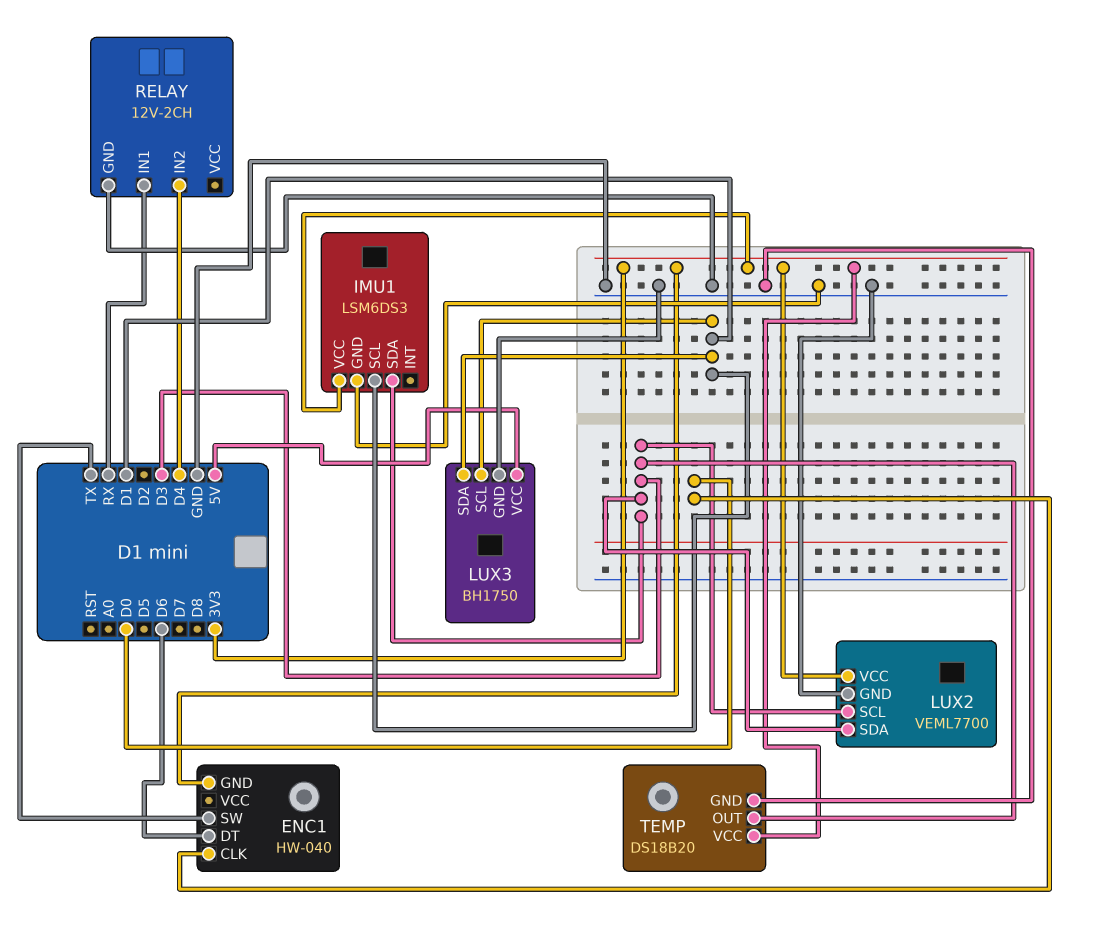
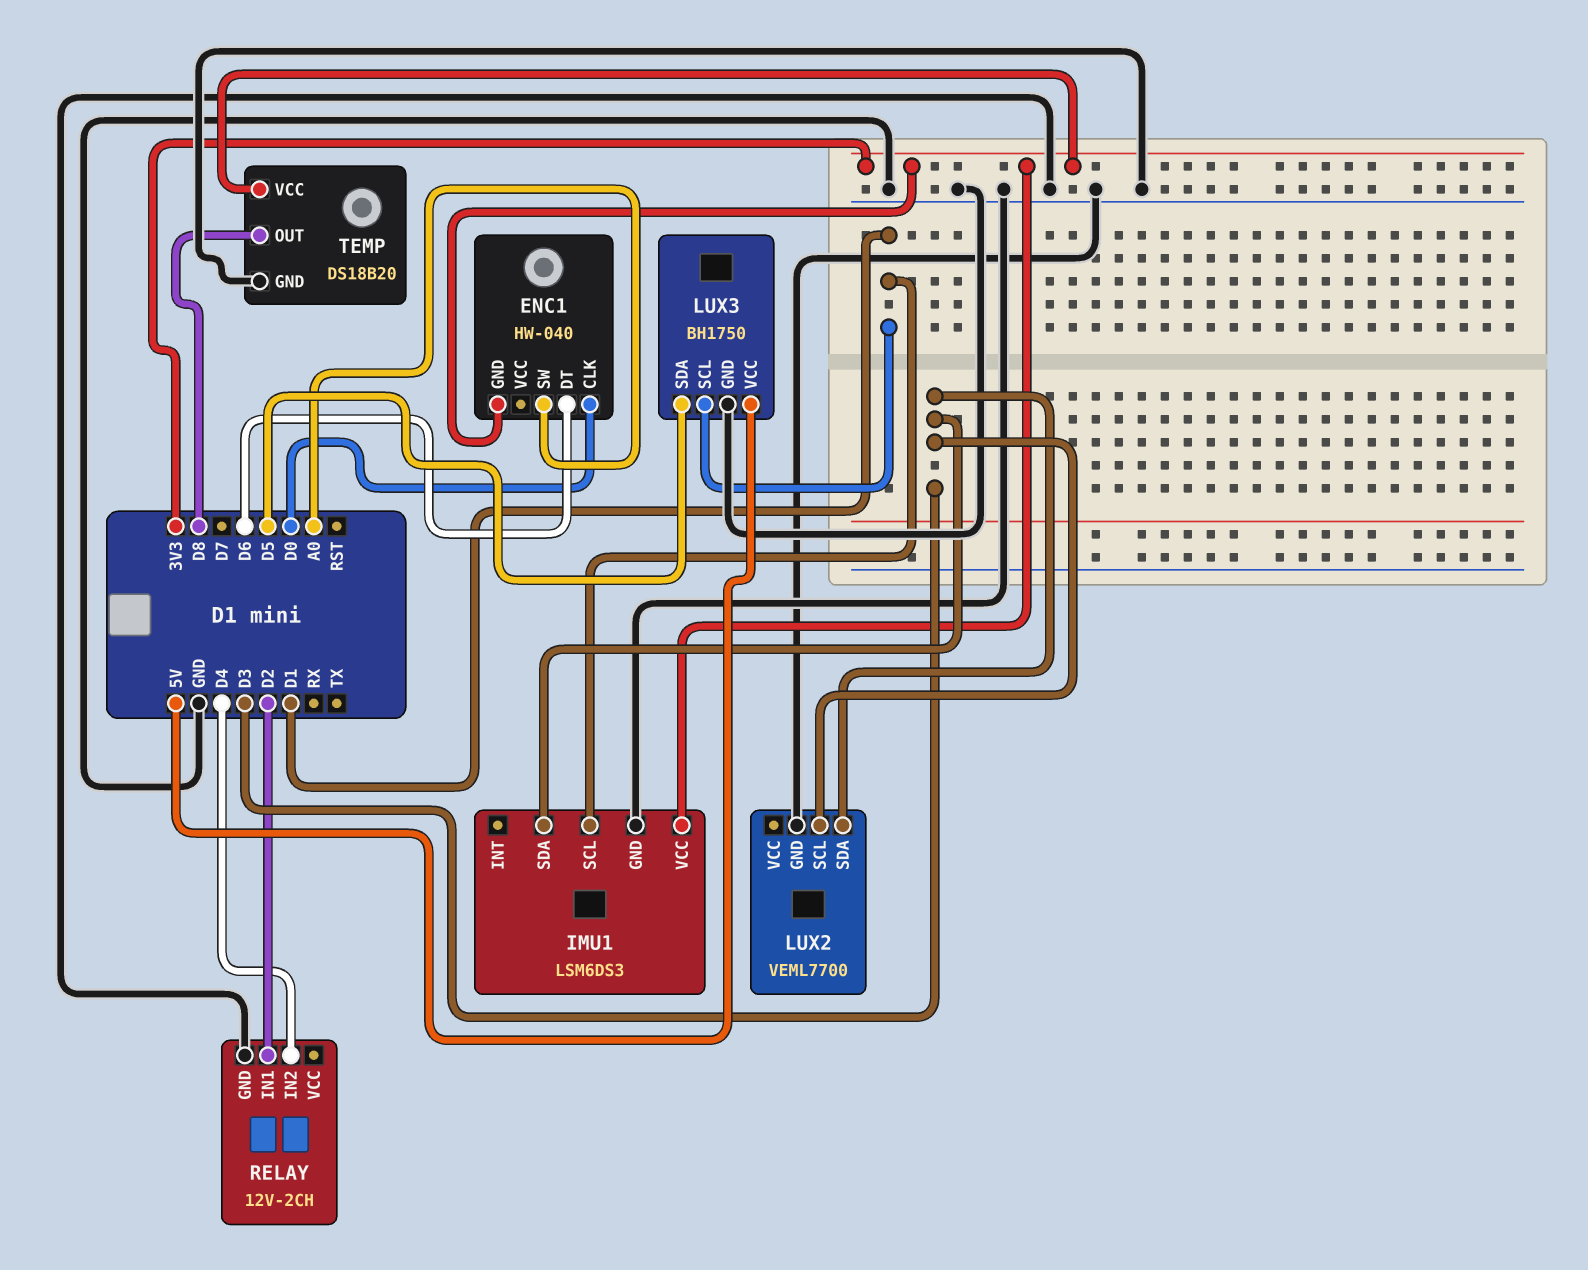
ENC1 pin SW: TX -> A0
LUX2 pin VCC: 3V3 -> none
LUX3 pin SDA: D1 -> D5
RELAY pin IN1: RX -> D2
TEMP pin OUT: D3 -> D8

